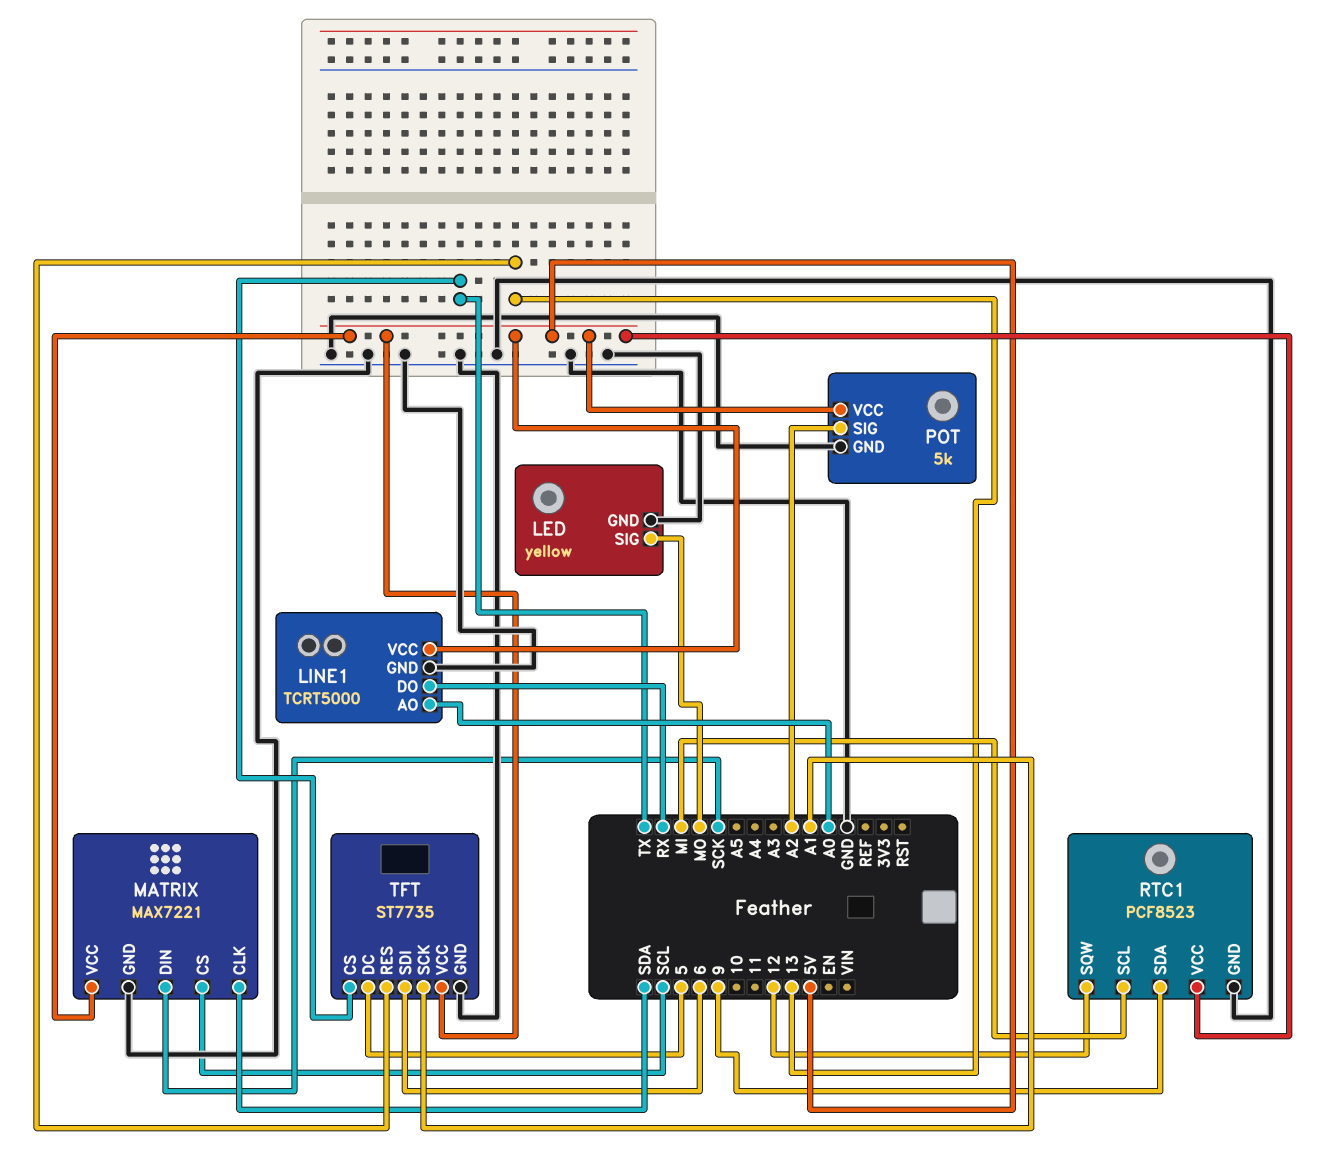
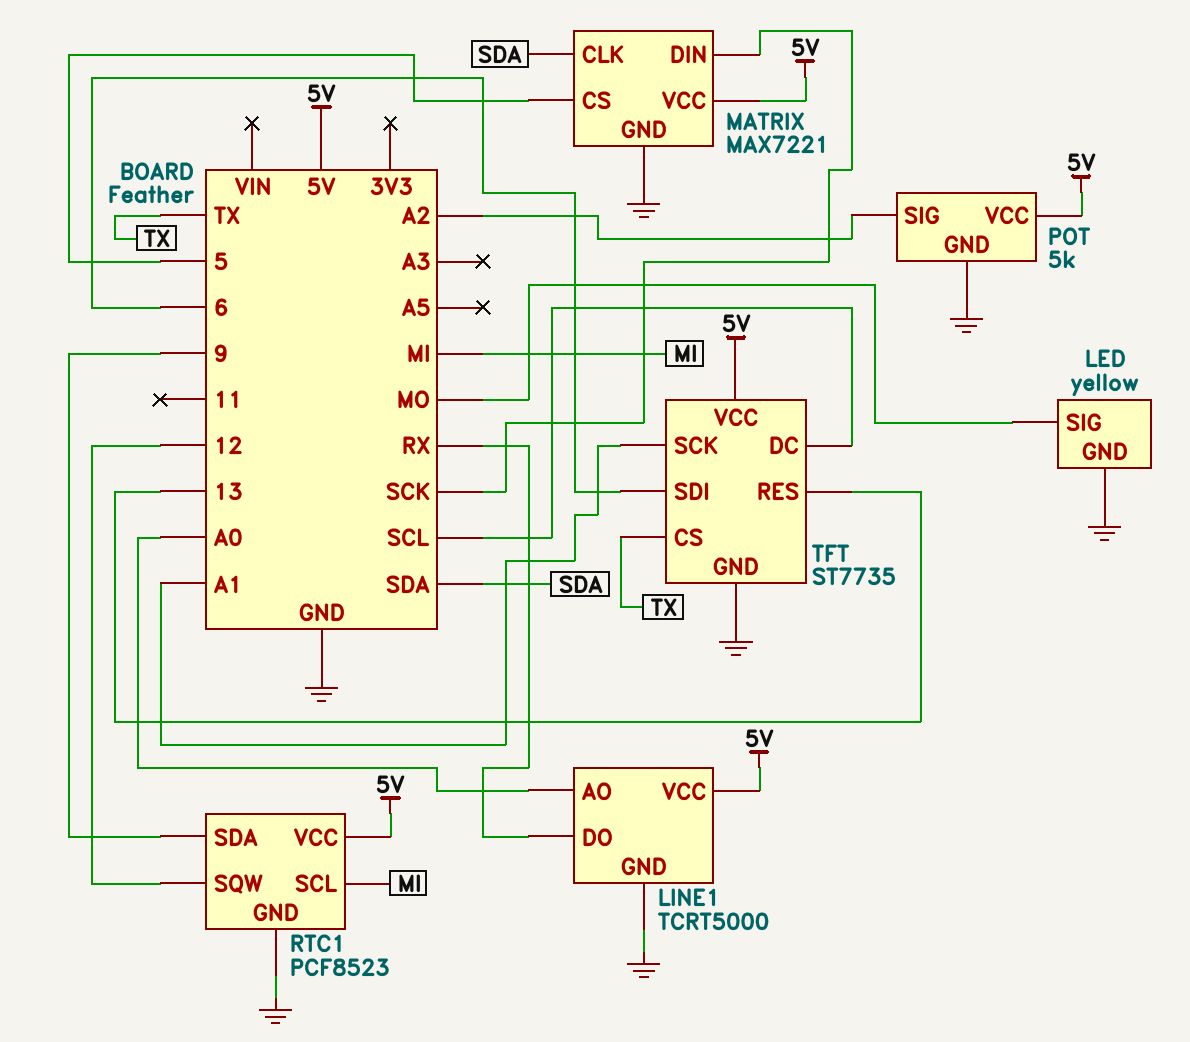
MATRIX pin CS: SCL -> 5
TFT pin DC: 5 -> SCL

